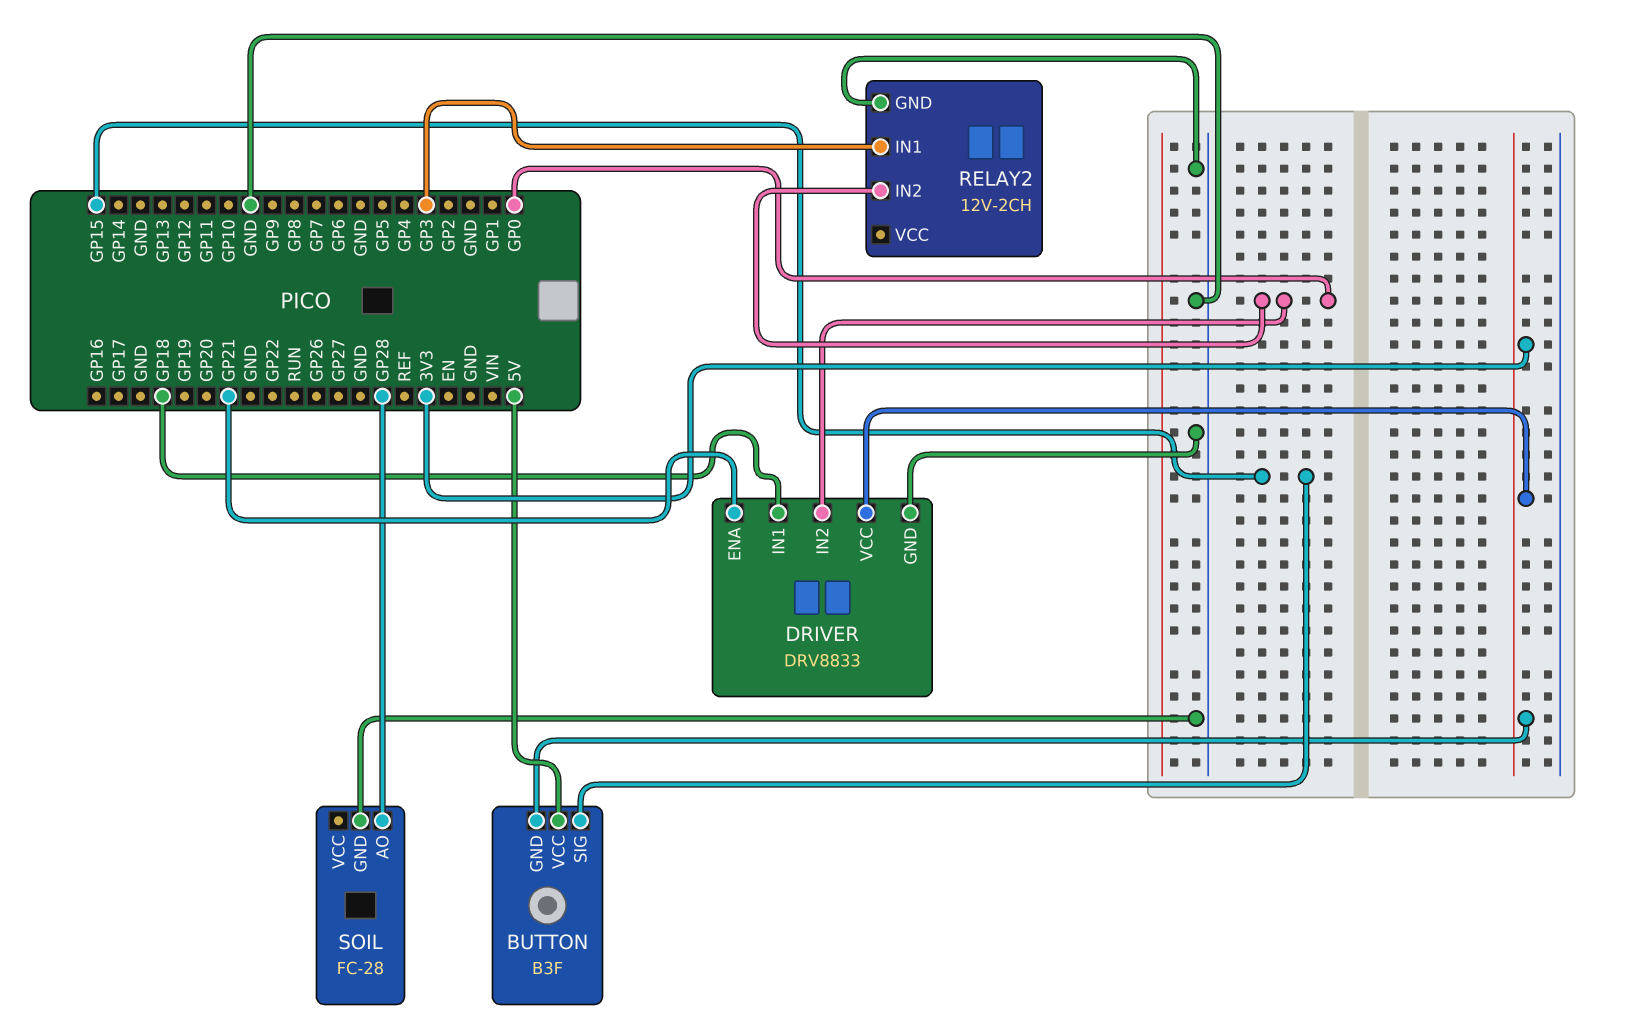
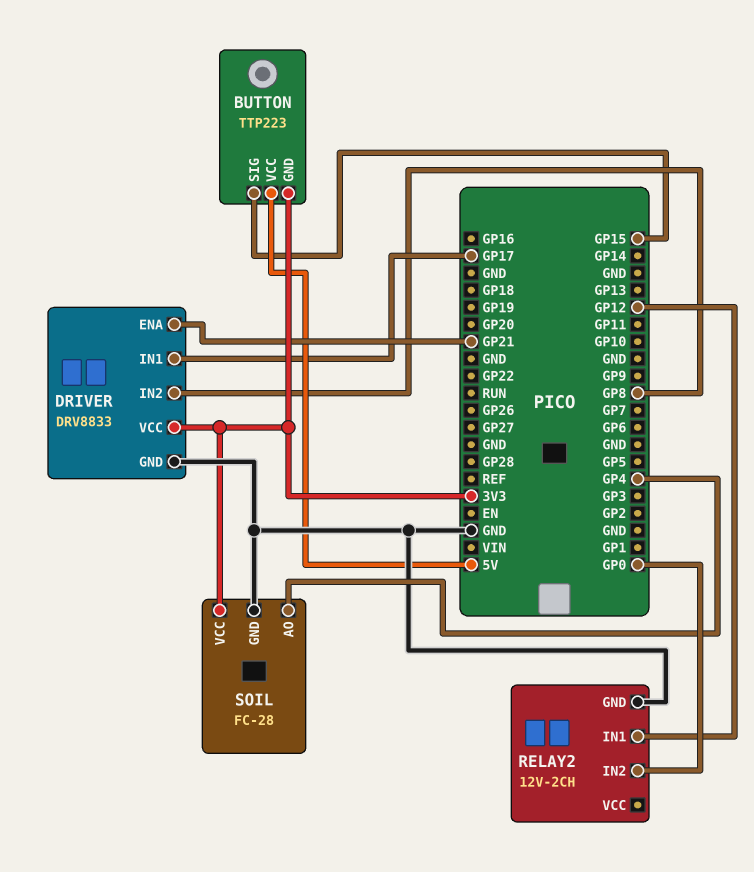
BUTTON: B3F -> TTP223
DRIVER pin IN1: GP18 -> GP17
DRIVER pin IN2: GP0 -> GP8
RELAY2 pin IN1: GP3 -> GP12
SOIL pin AO: GP28 -> GP4
SOIL pin VCC: none -> 3V3

